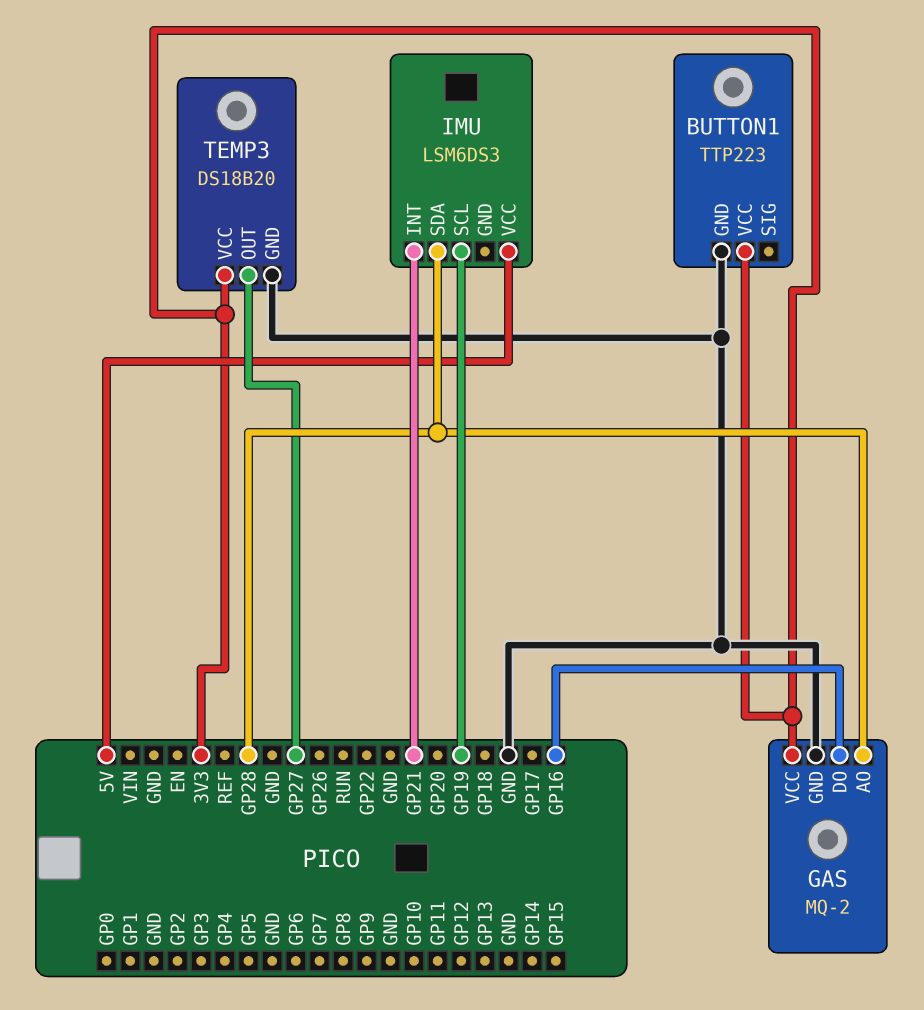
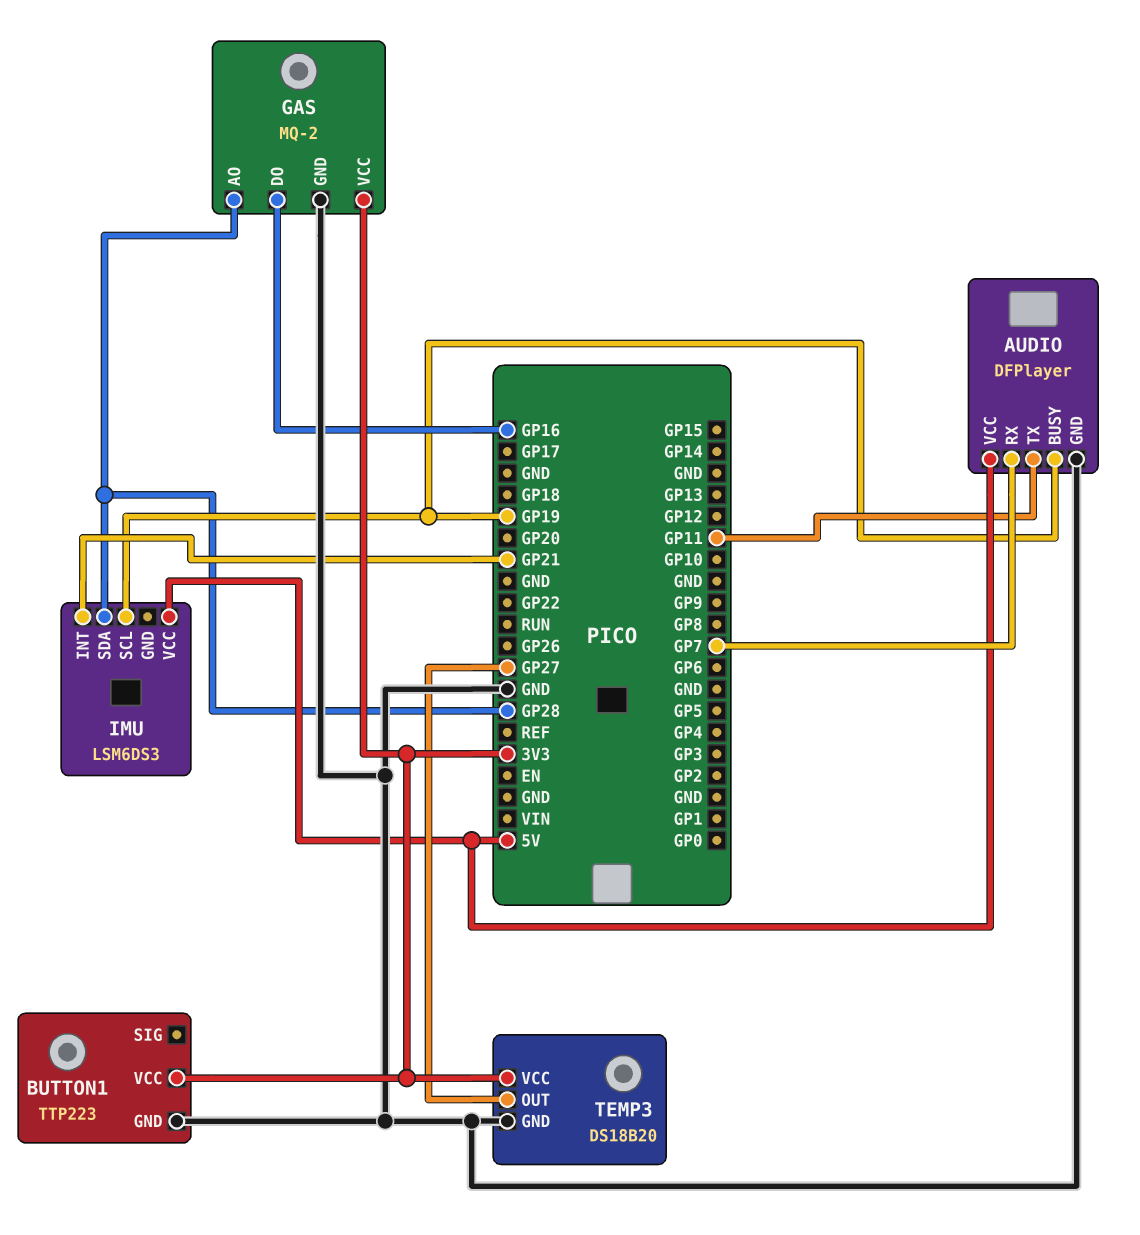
AUDIO: none -> DFPlayer
AUDIO pin BUSY: none -> GP19
AUDIO pin GND: none -> GND
AUDIO pin RX: none -> GP7
AUDIO pin TX: none -> GP11
AUDIO pin VCC: none -> 5V

